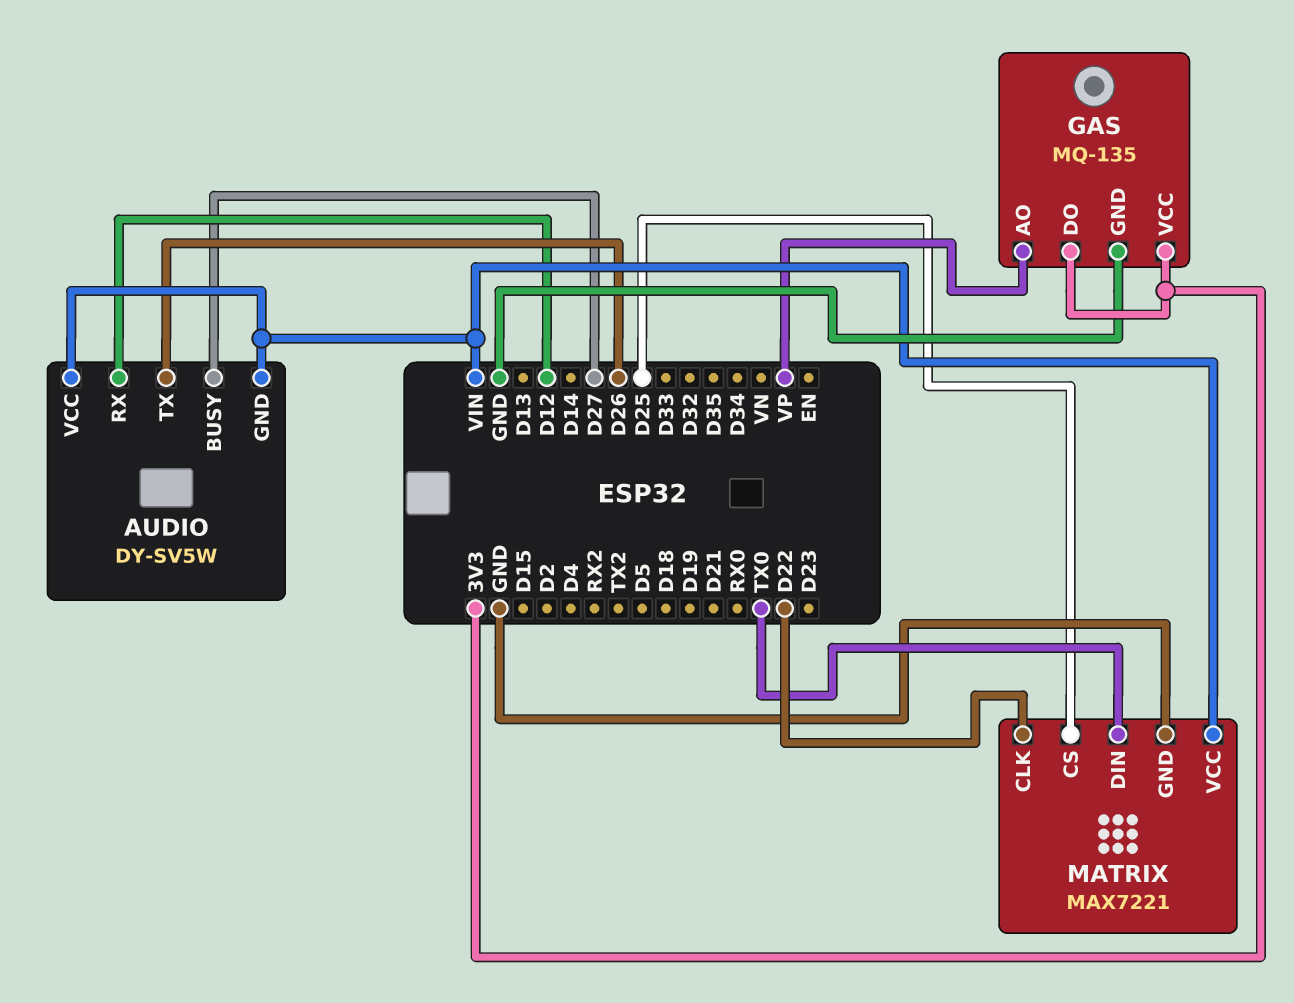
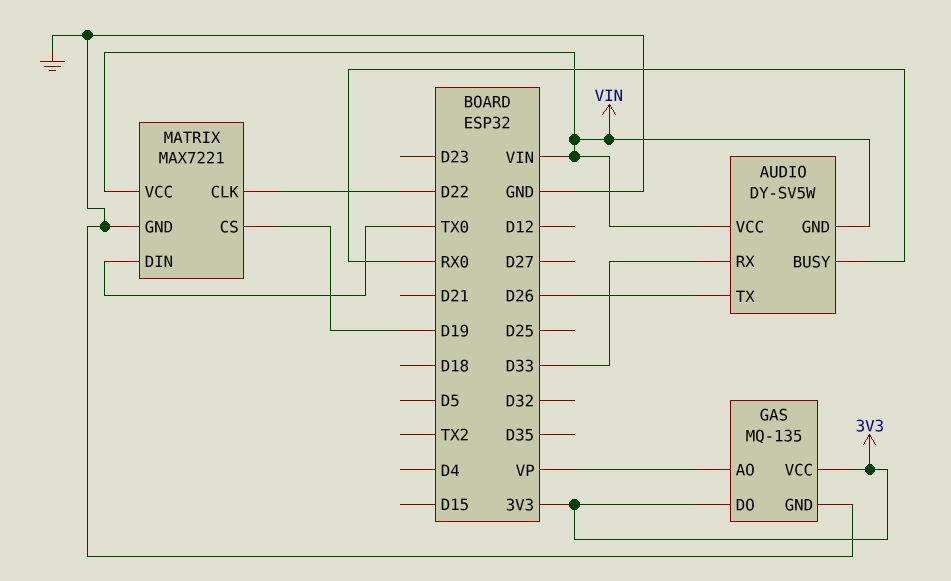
AUDIO pin BUSY: D27 -> RX0
AUDIO pin RX: D12 -> D33
MATRIX pin CS: D25 -> D19

